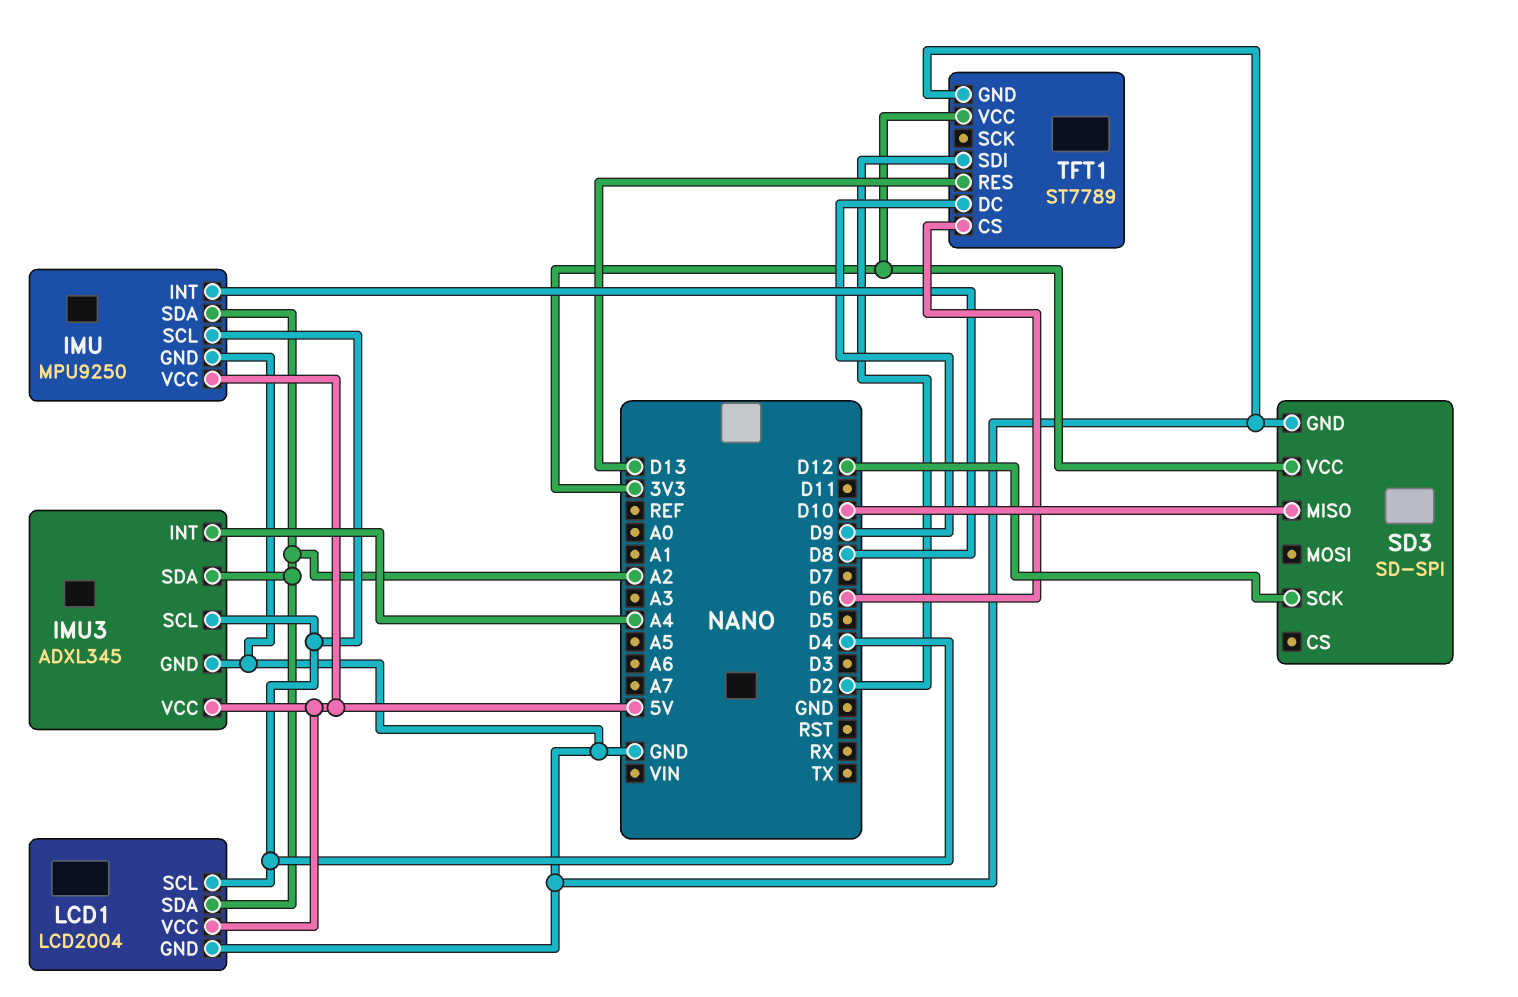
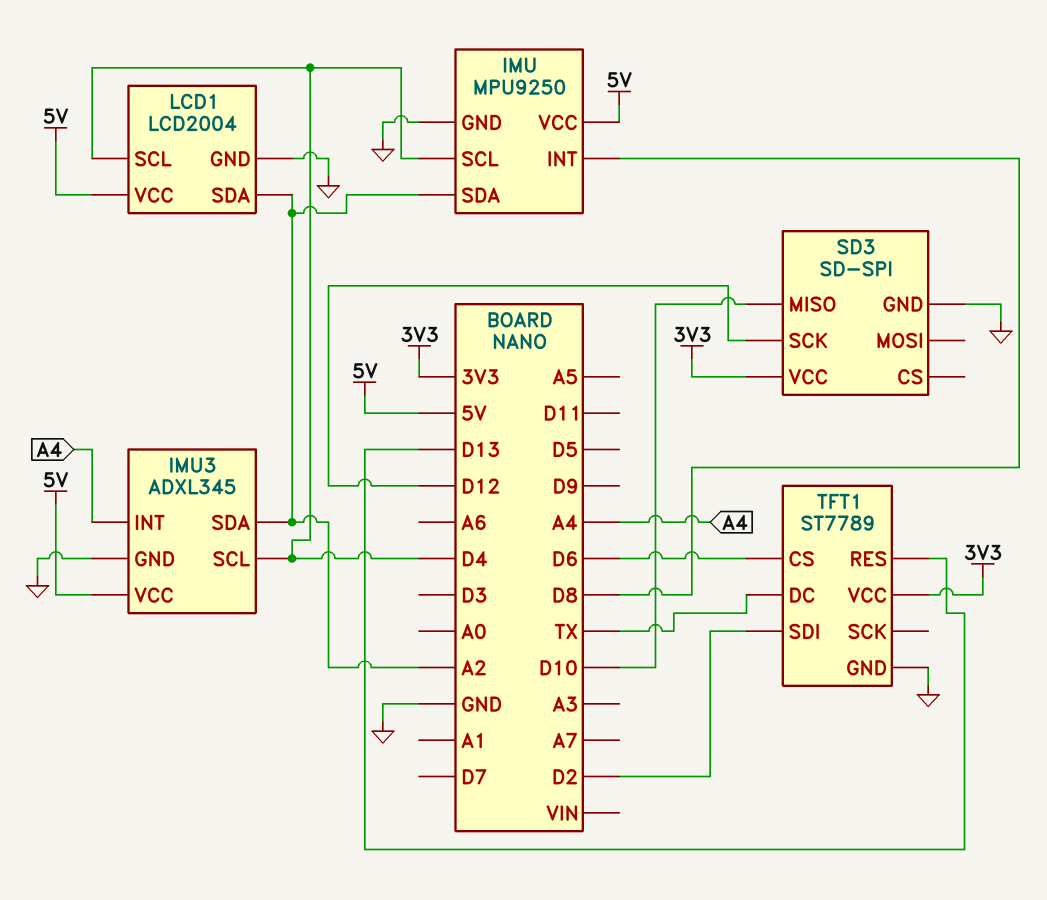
TFT1 pin DC: D9 -> TX

